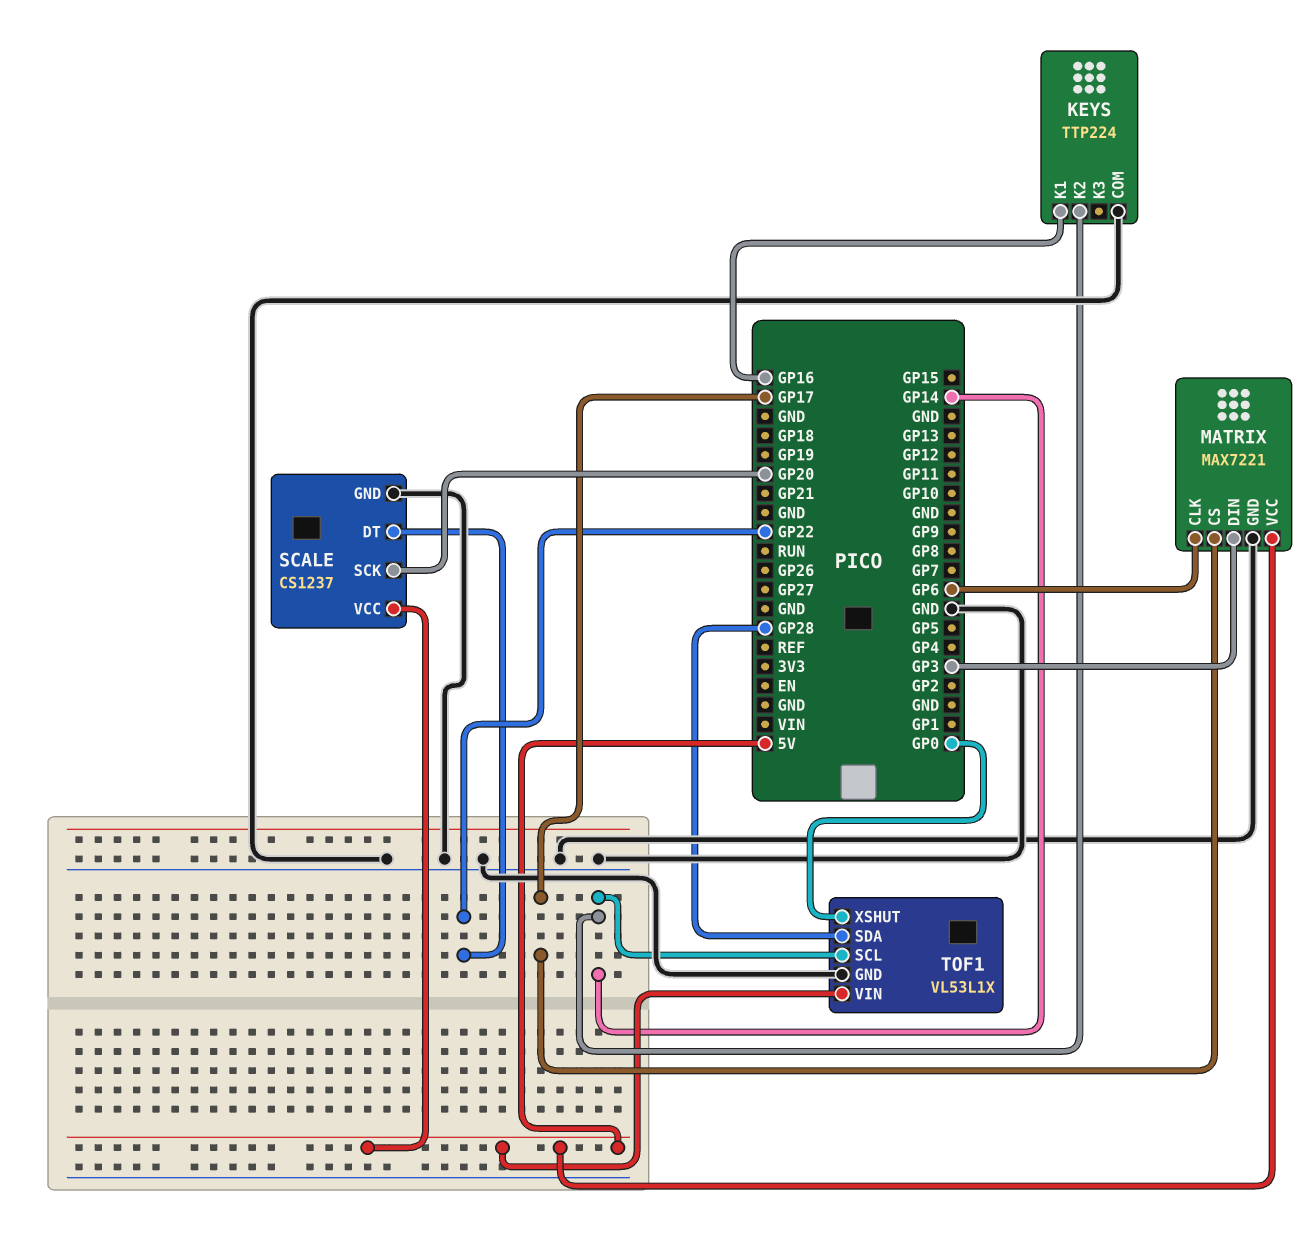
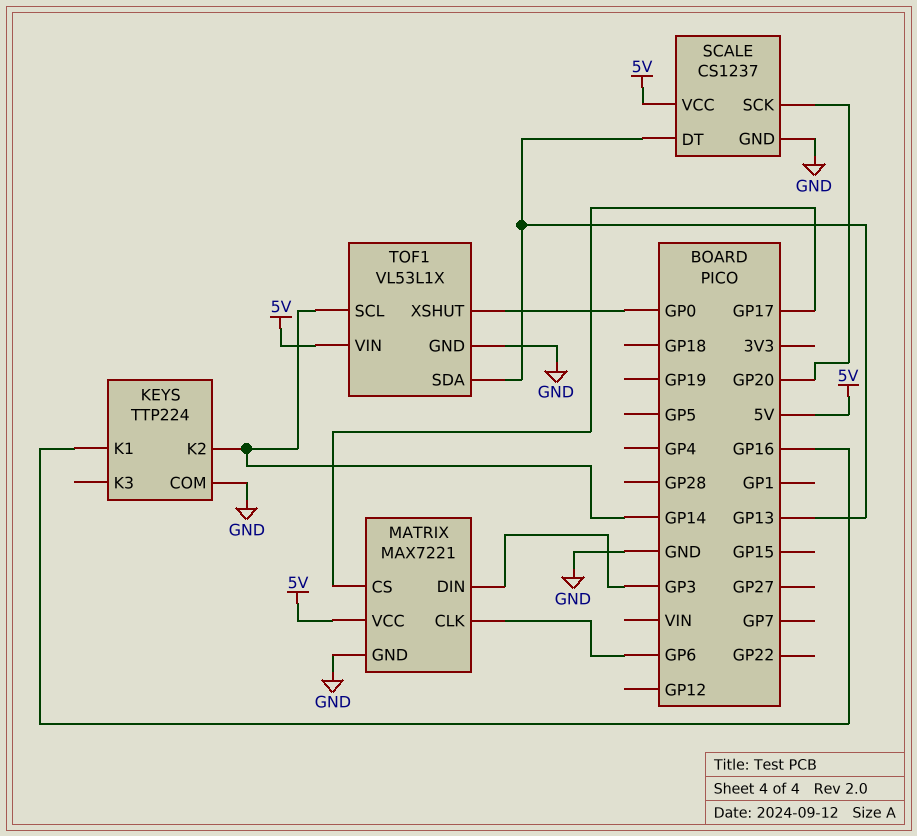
SCALE pin DT: GP22 -> GP13
TOF1 pin SDA: GP28 -> GP13

